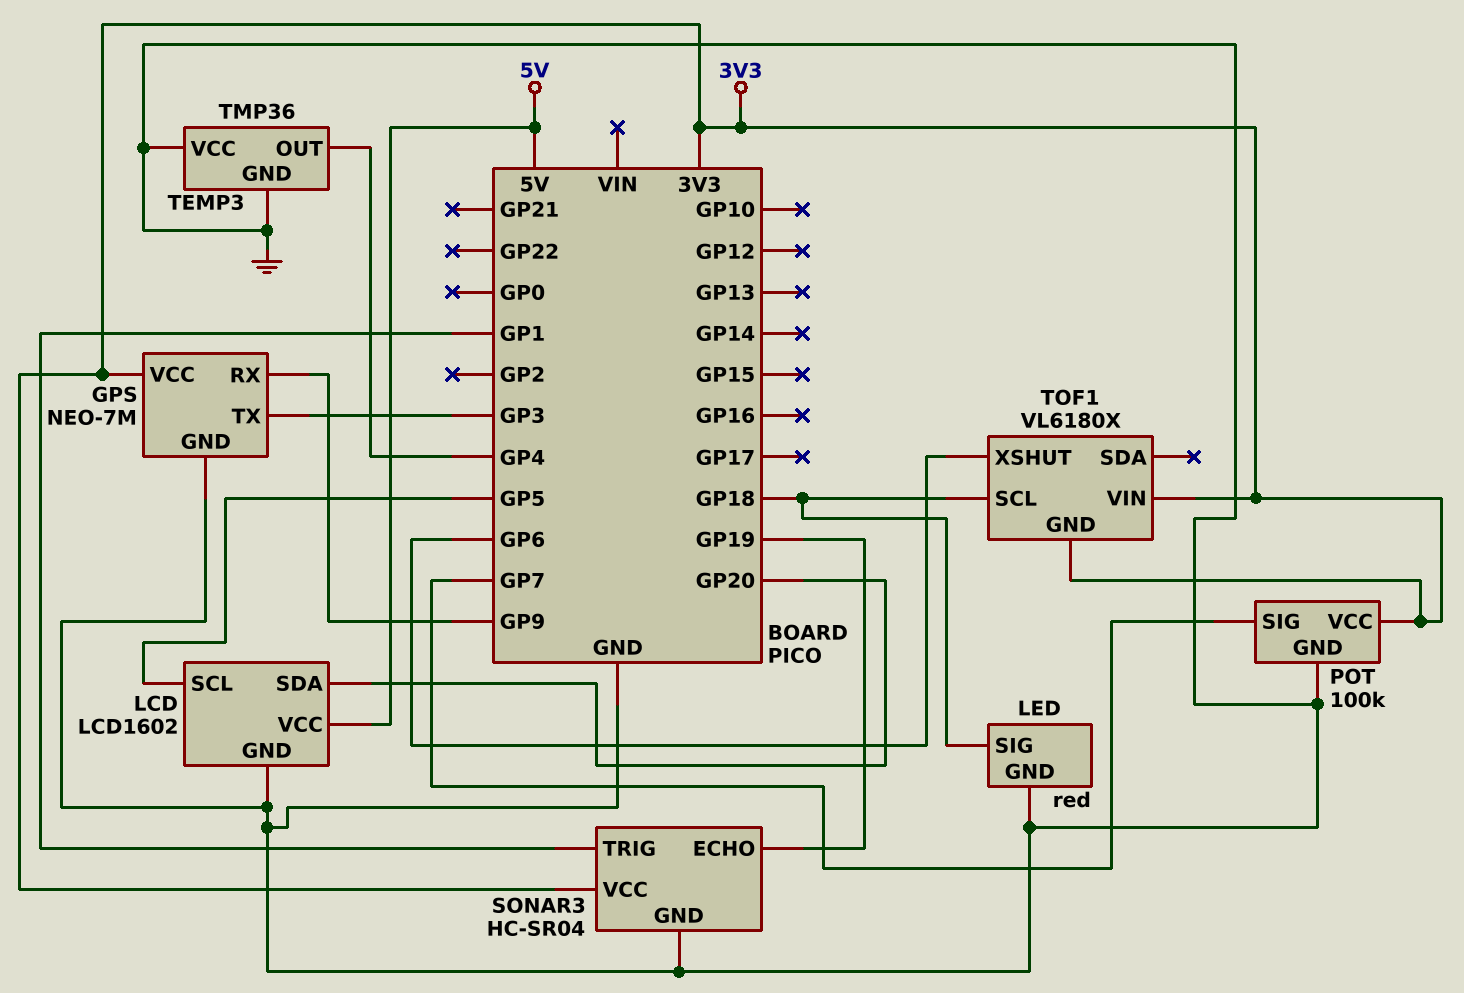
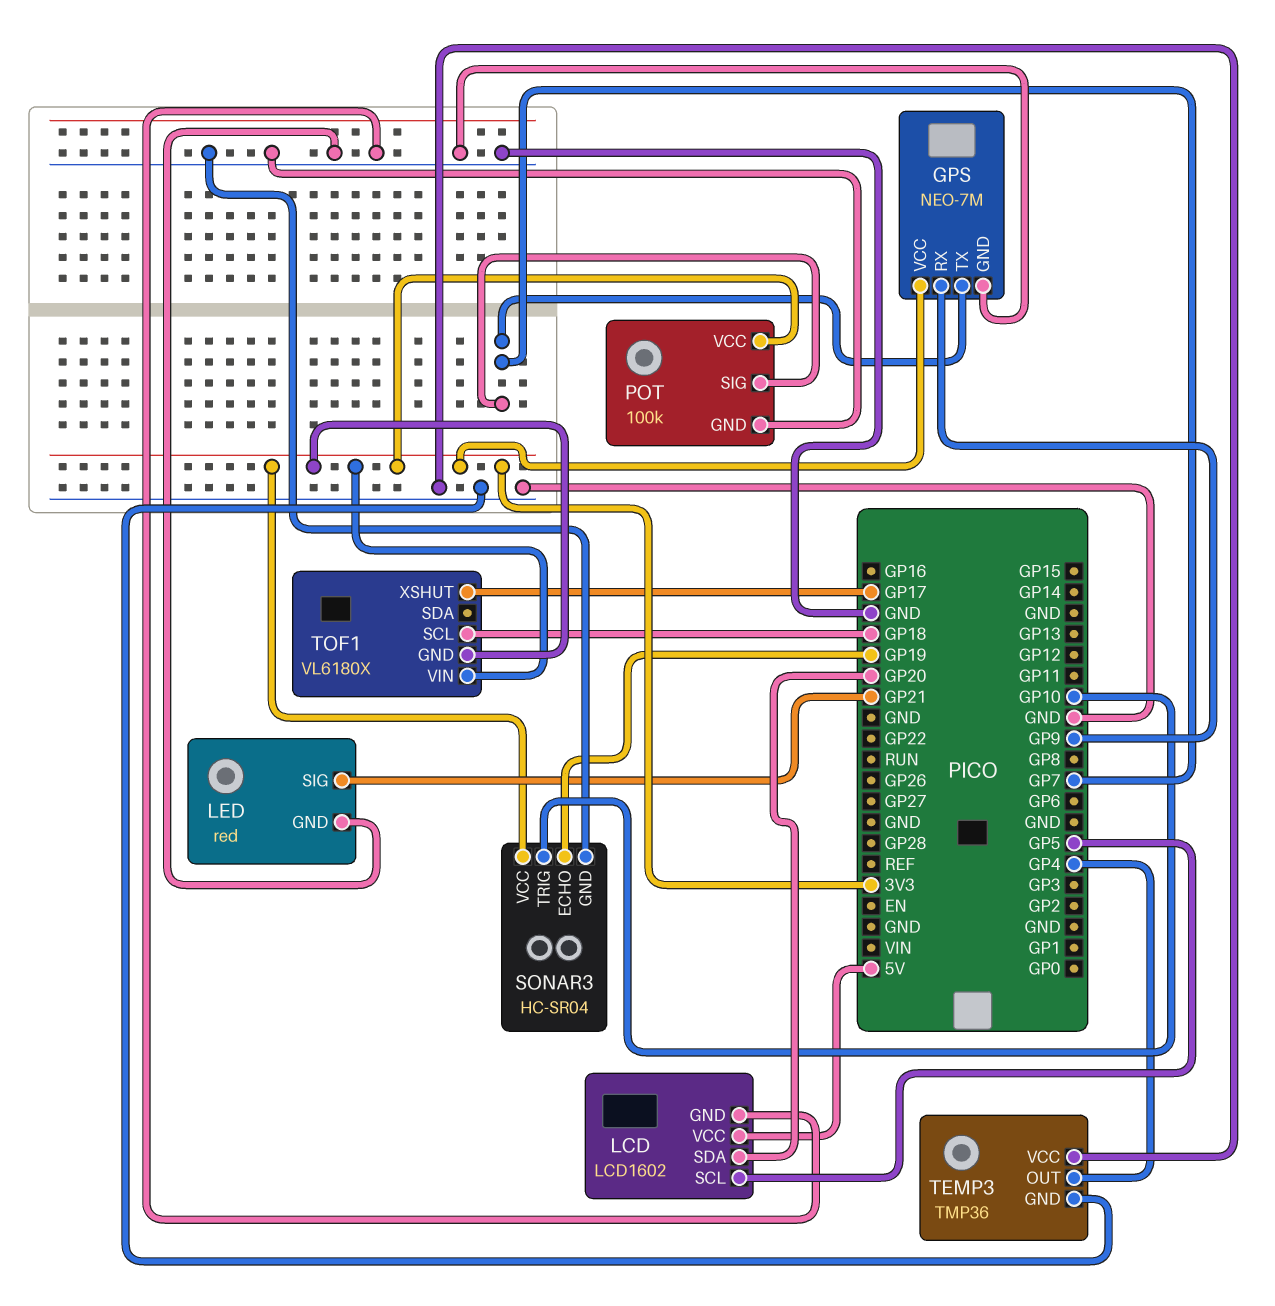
GPS pin TX: GP3 -> GP7
LED pin SIG: GP18 -> GP21
SONAR3 pin TRIG: GP1 -> GP10
TOF1 pin XSHUT: GP6 -> GP17

